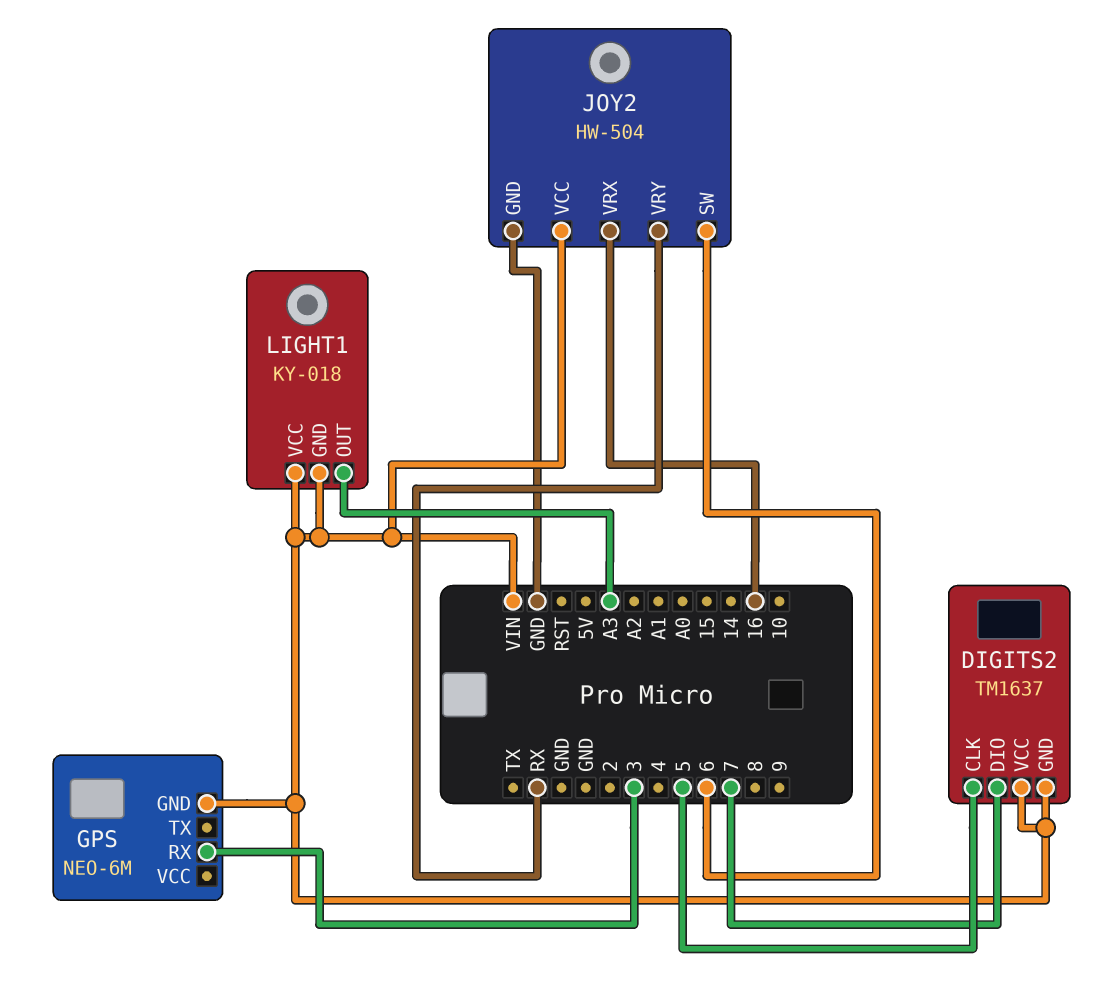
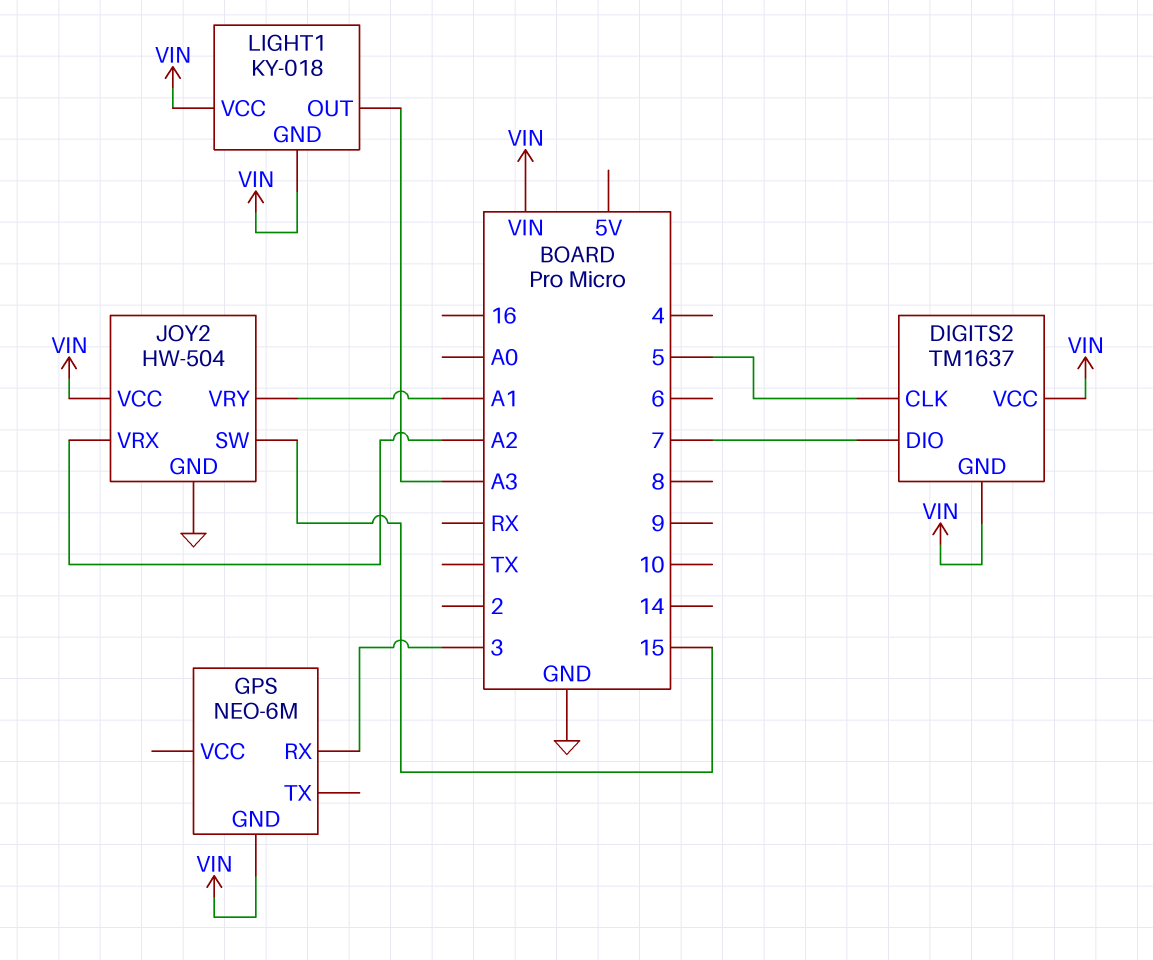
JOY2 pin SW: 6 -> 15
JOY2 pin VRX: 16 -> A2
JOY2 pin VRY: RX -> A1

